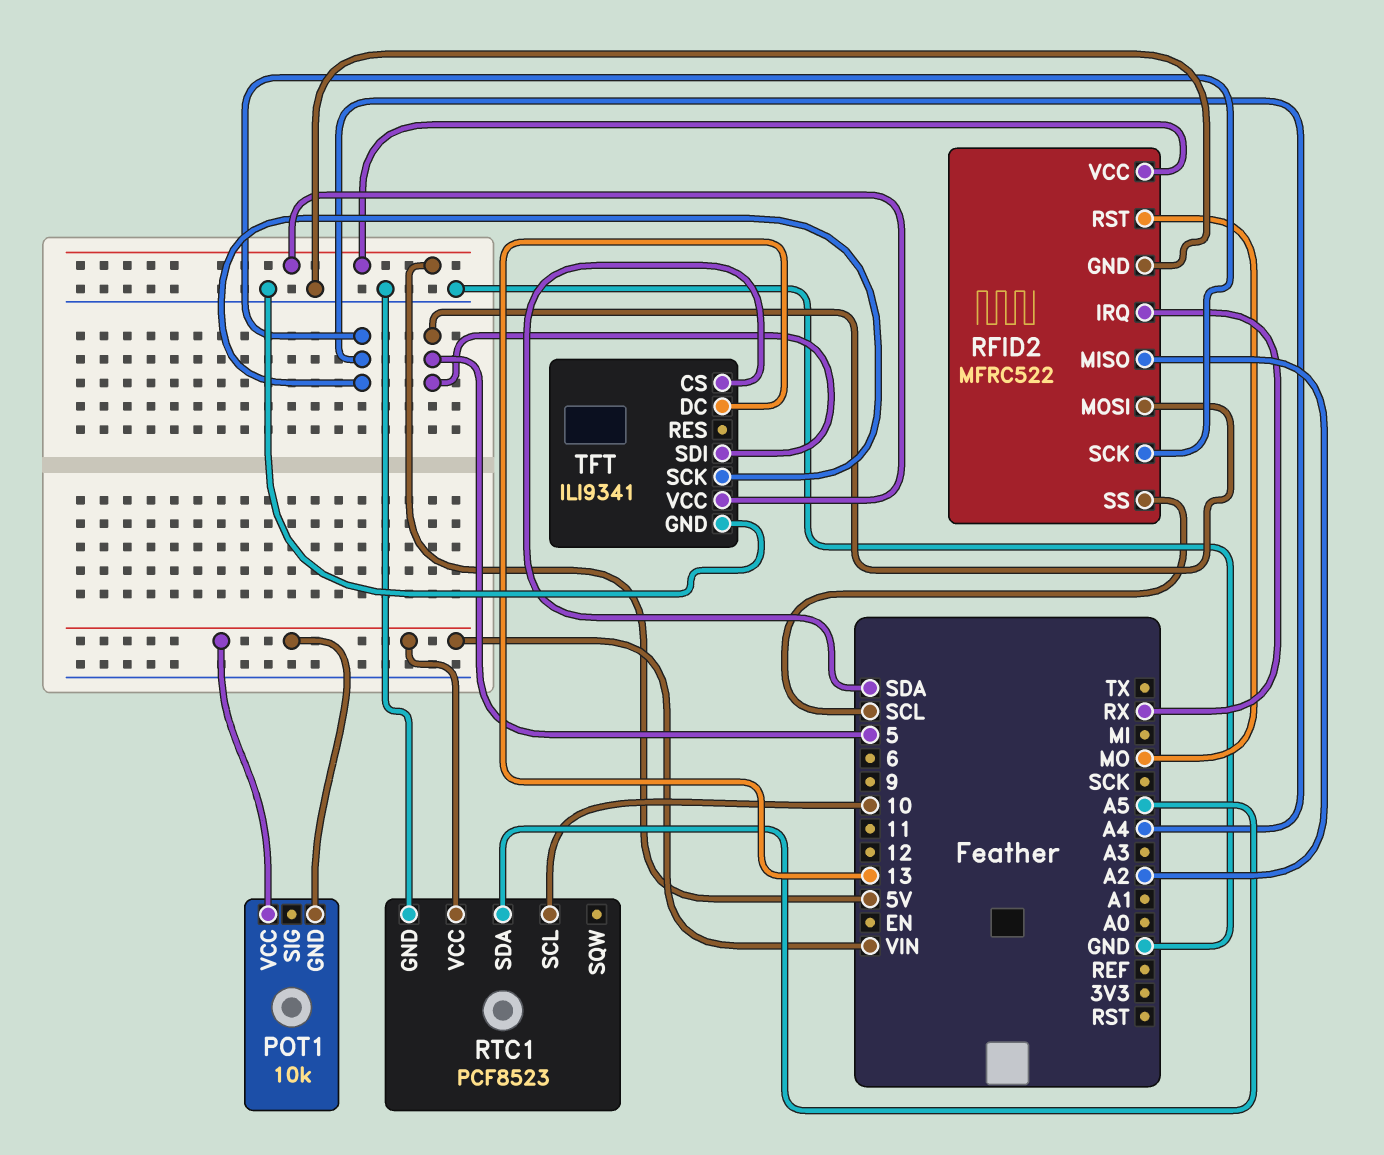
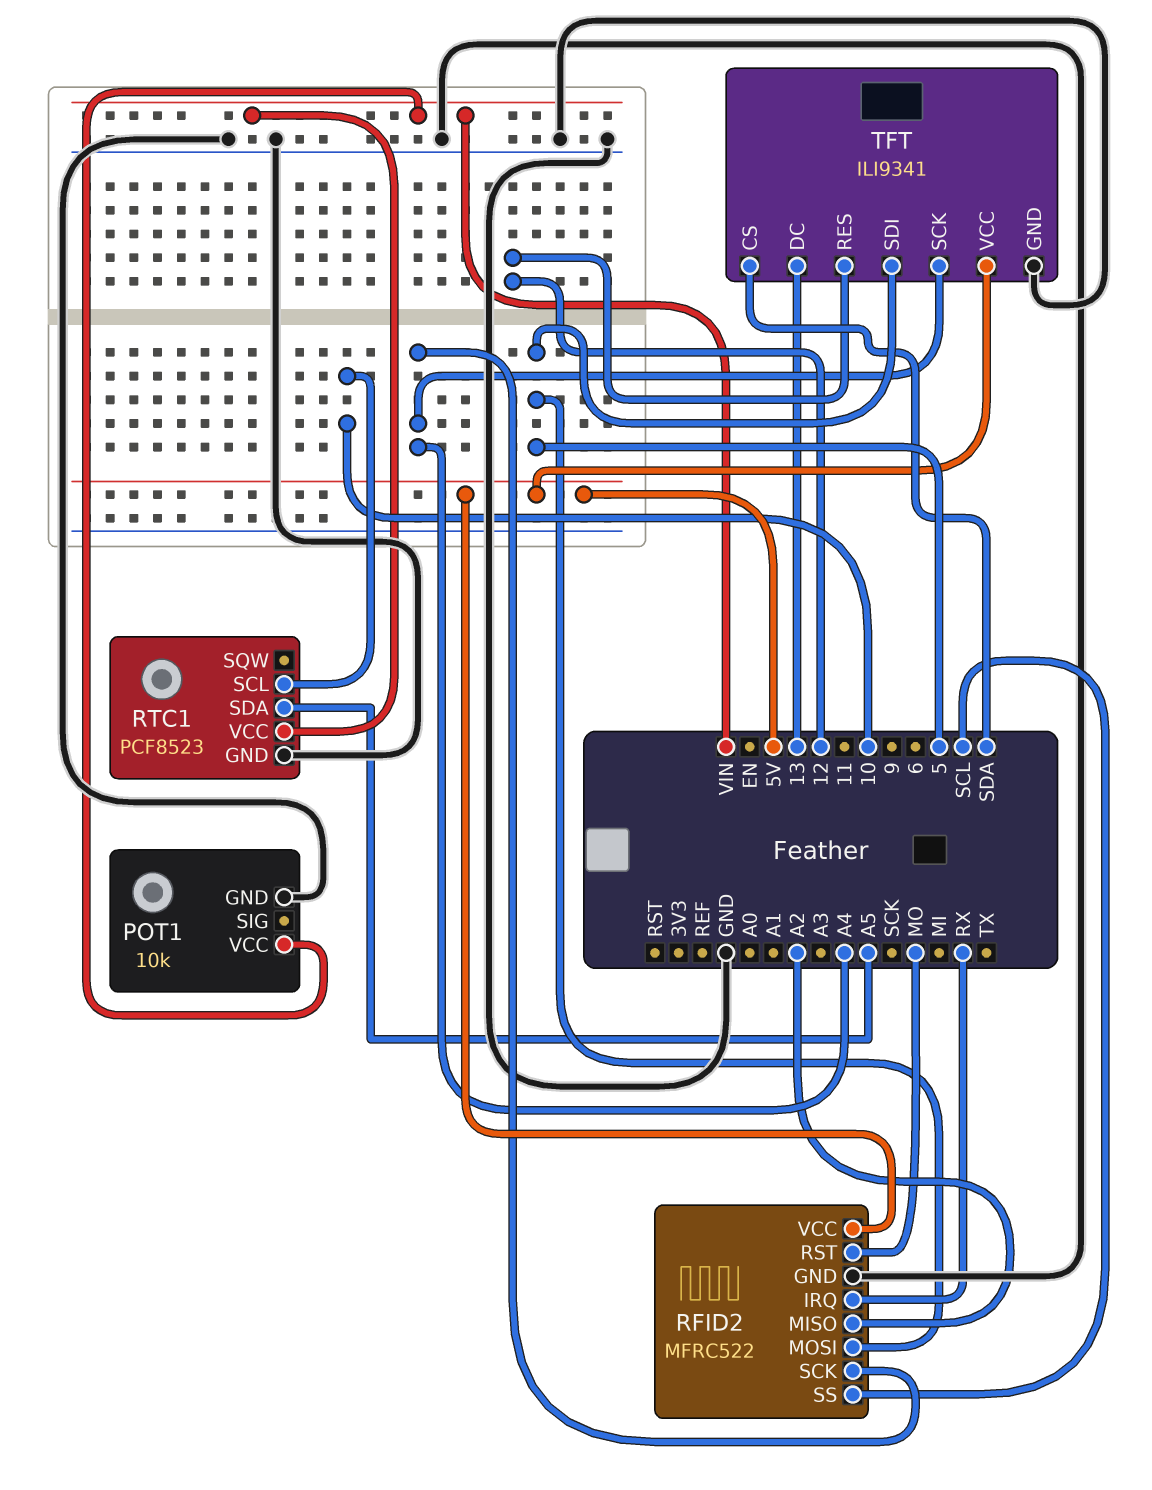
POT1 pin GND: VIN -> GND
TFT pin RES: none -> 12

